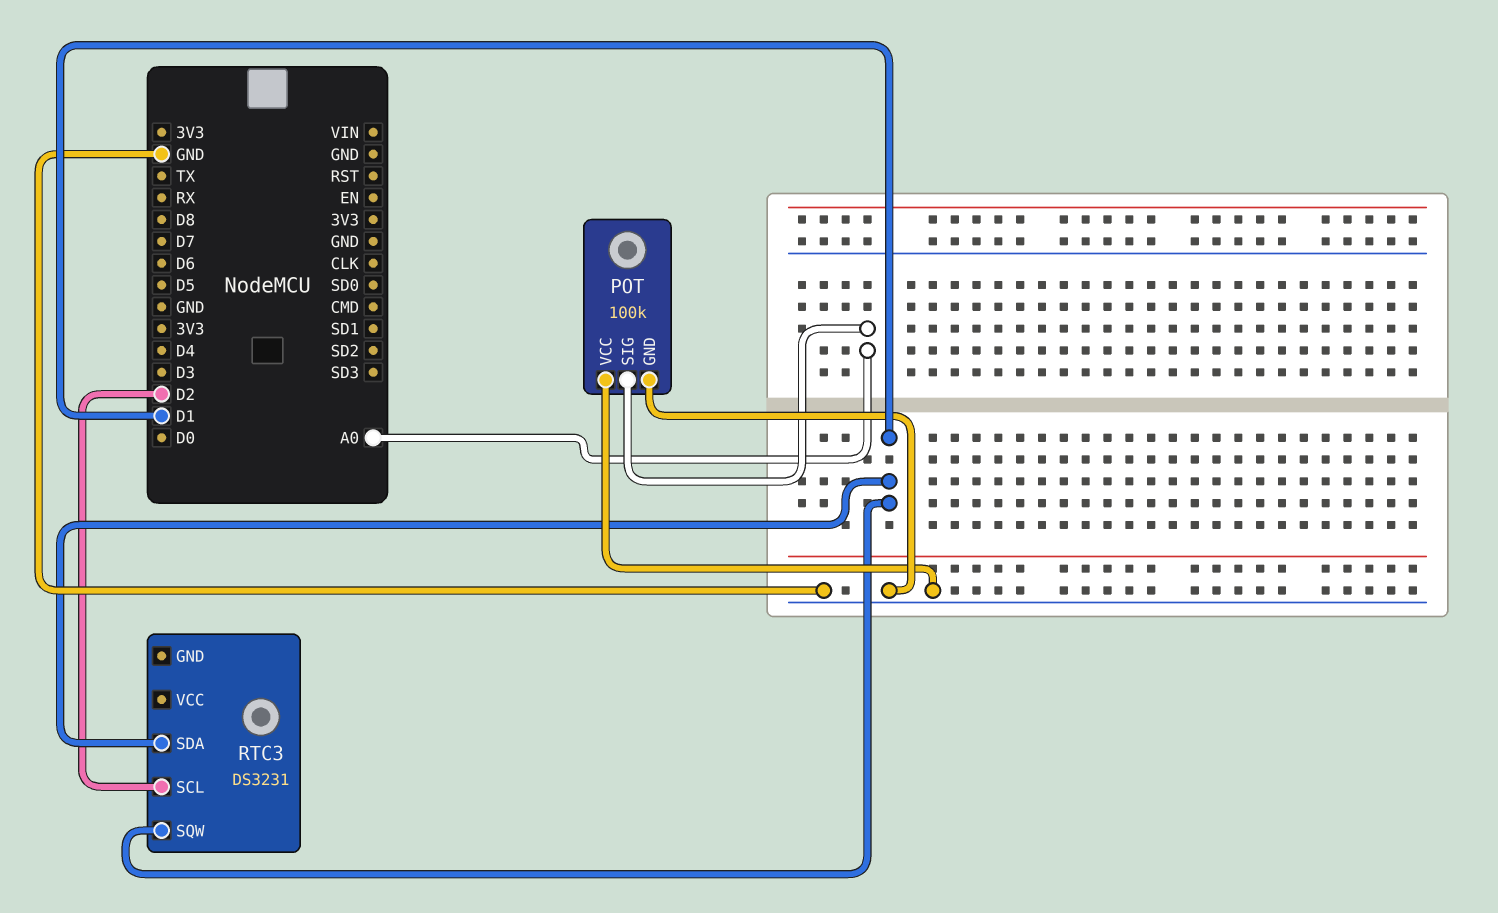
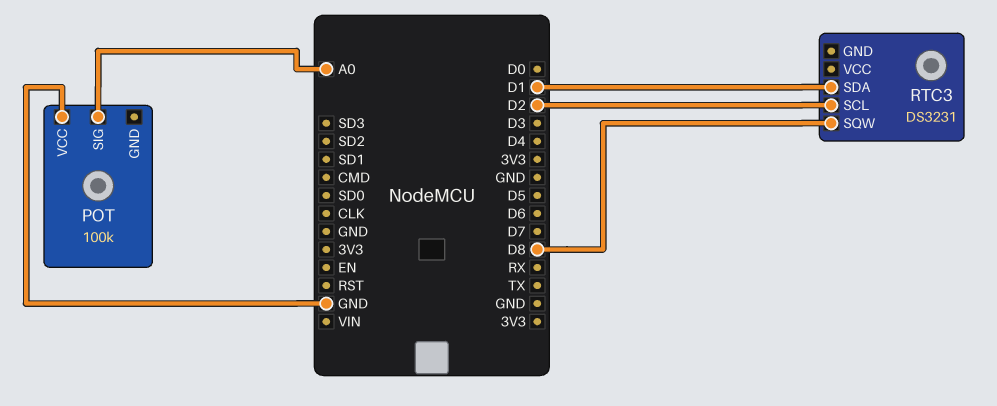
POT pin GND: GND -> none
RTC3 pin SQW: D1 -> D8

